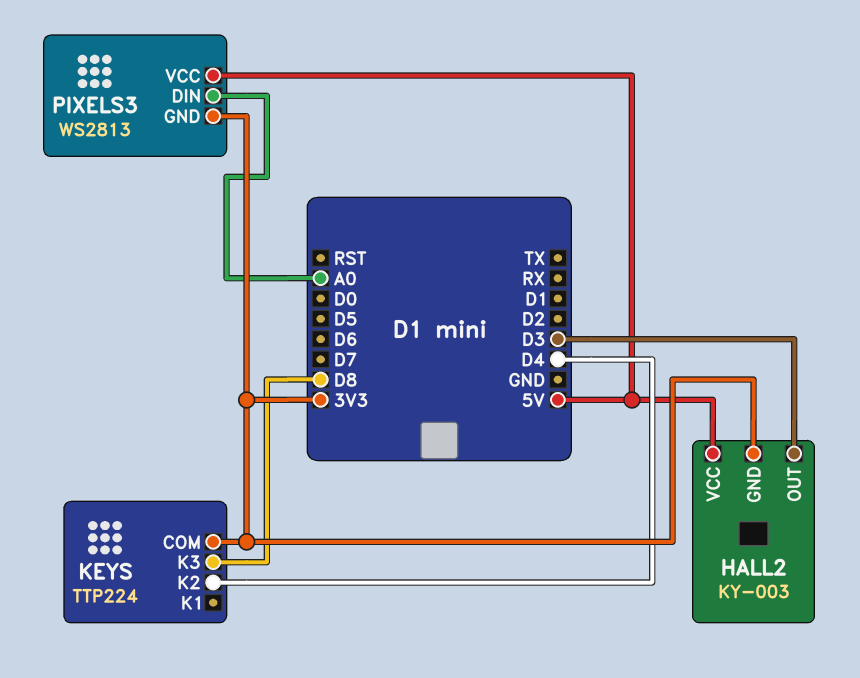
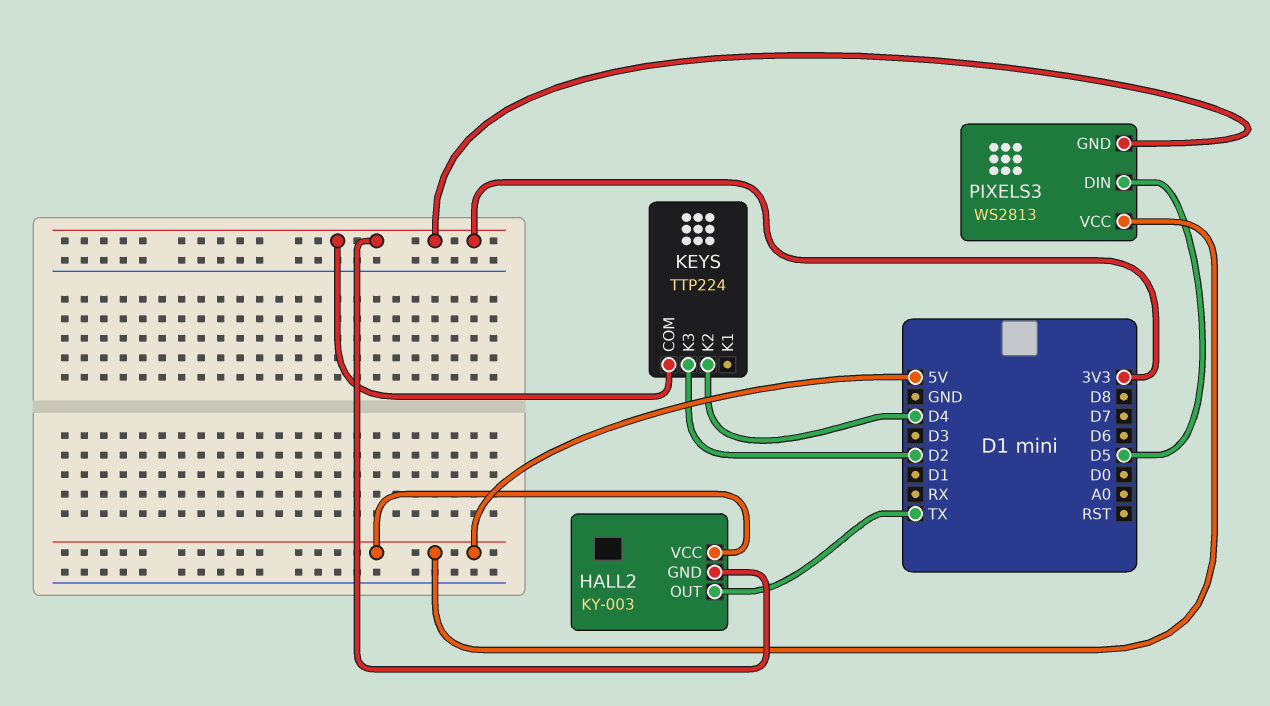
HALL2 pin OUT: D3 -> TX
KEYS pin K3: D8 -> D2
PIXELS3 pin DIN: A0 -> D5

